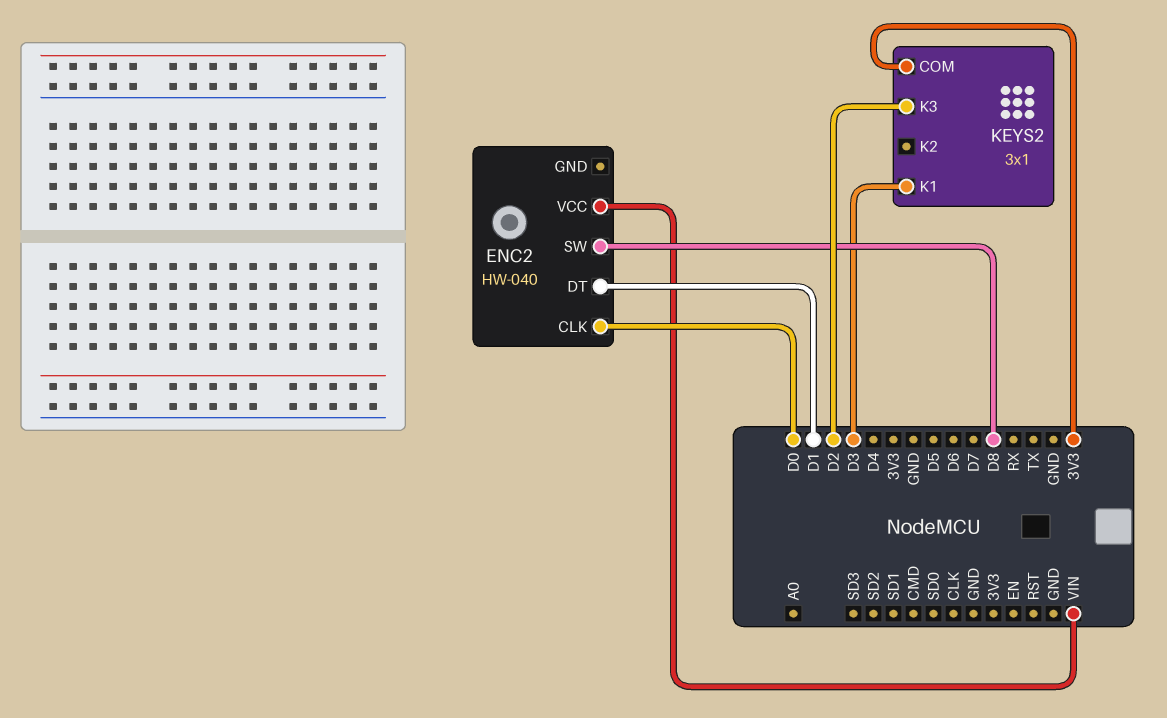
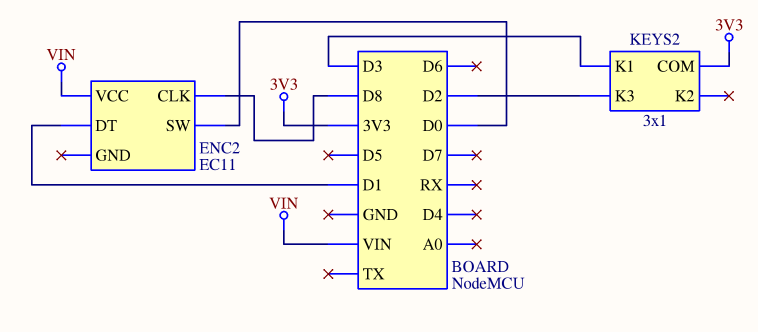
ENC2: HW-040 -> EC11
ENC2 pin CLK: D0 -> D8
ENC2 pin SW: D8 -> D0

